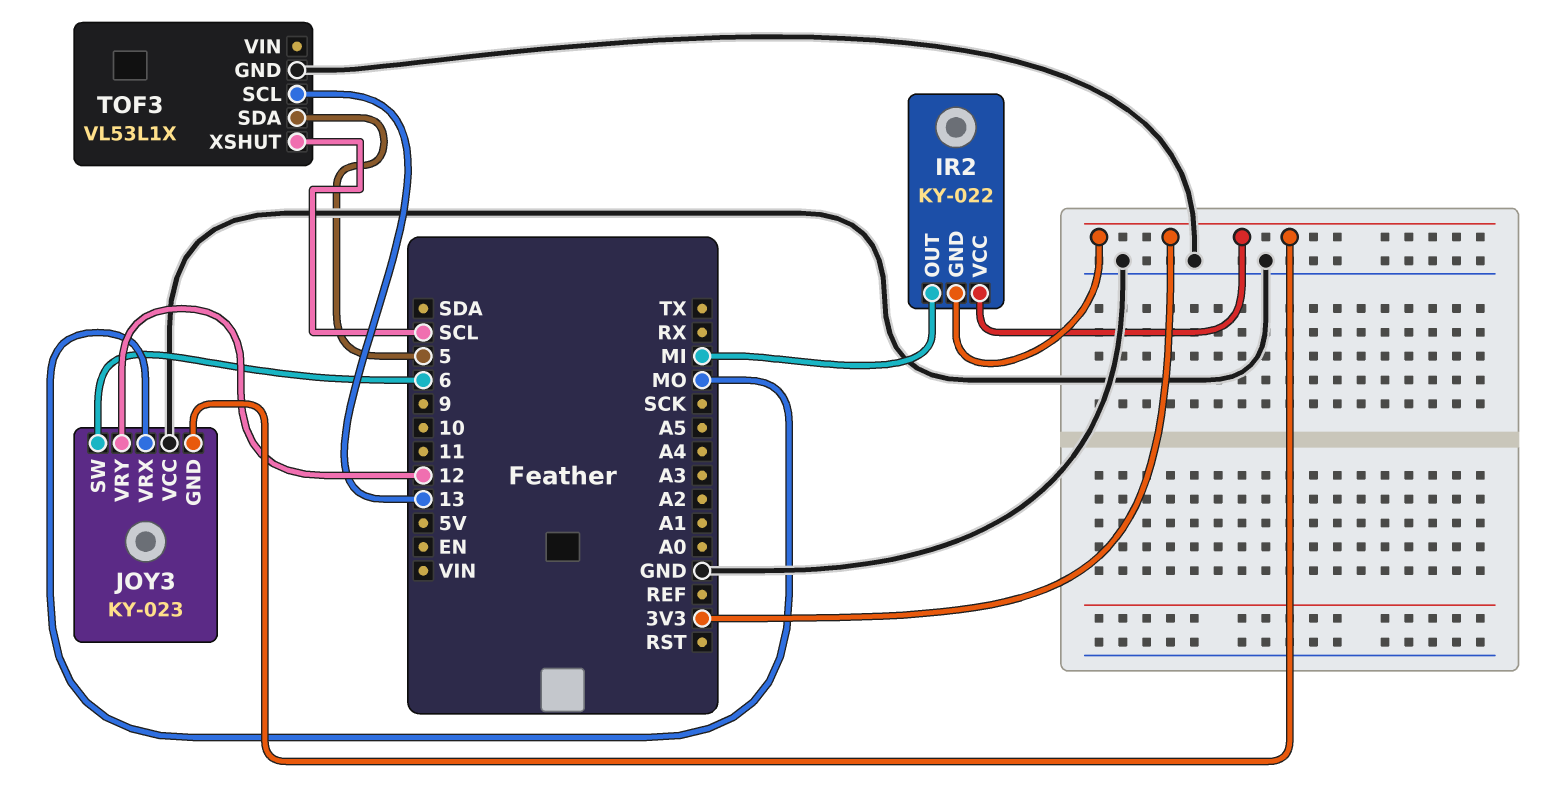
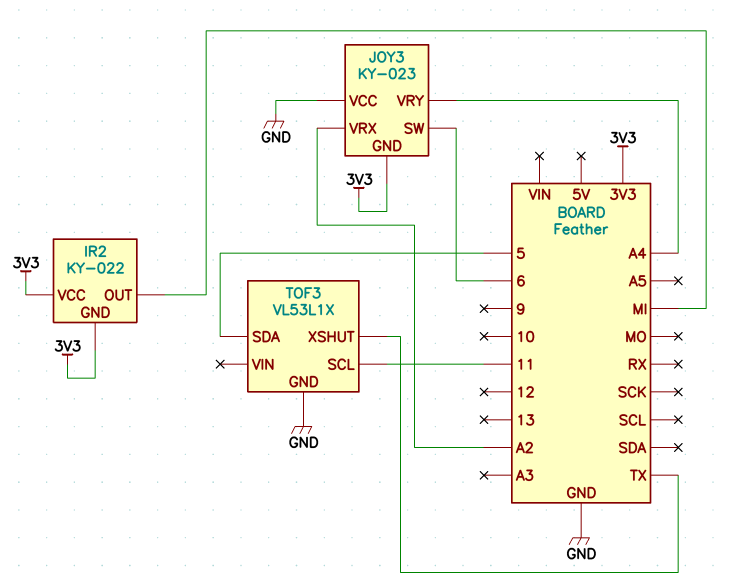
JOY3 pin VRX: MO -> A2
JOY3 pin VRY: 12 -> A4
TOF3 pin SCL: 13 -> 11
TOF3 pin XSHUT: SCL -> TX

